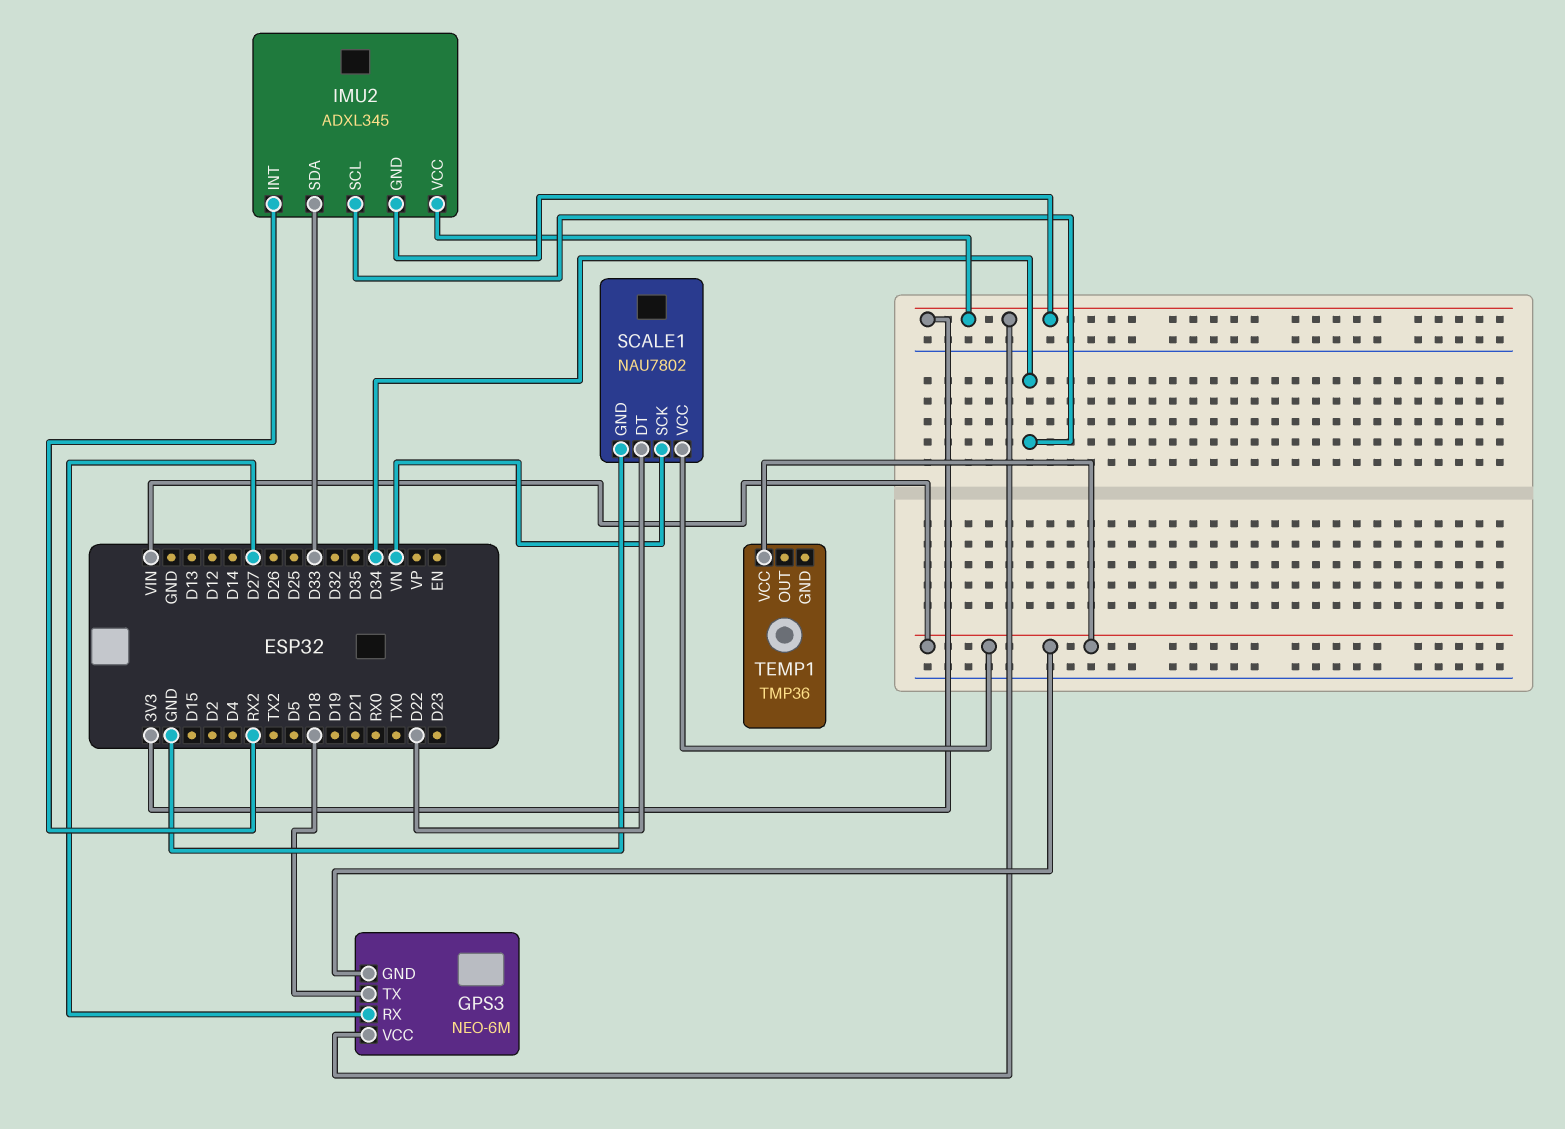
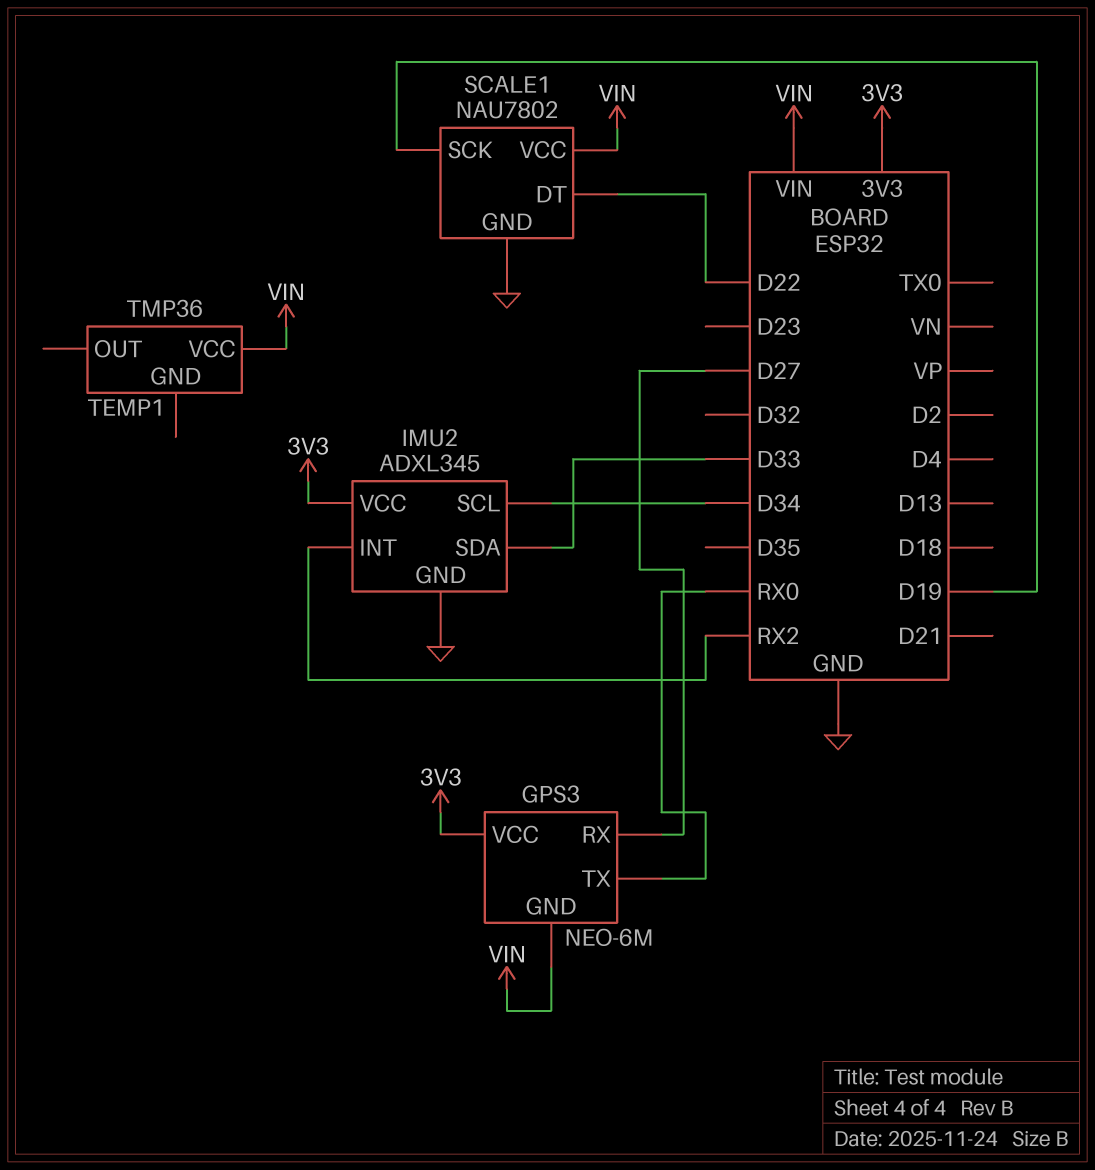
GPS3 pin TX: D18 -> RX0
IMU2 pin GND: 3V3 -> GND
SCALE1 pin SCK: VN -> D19

